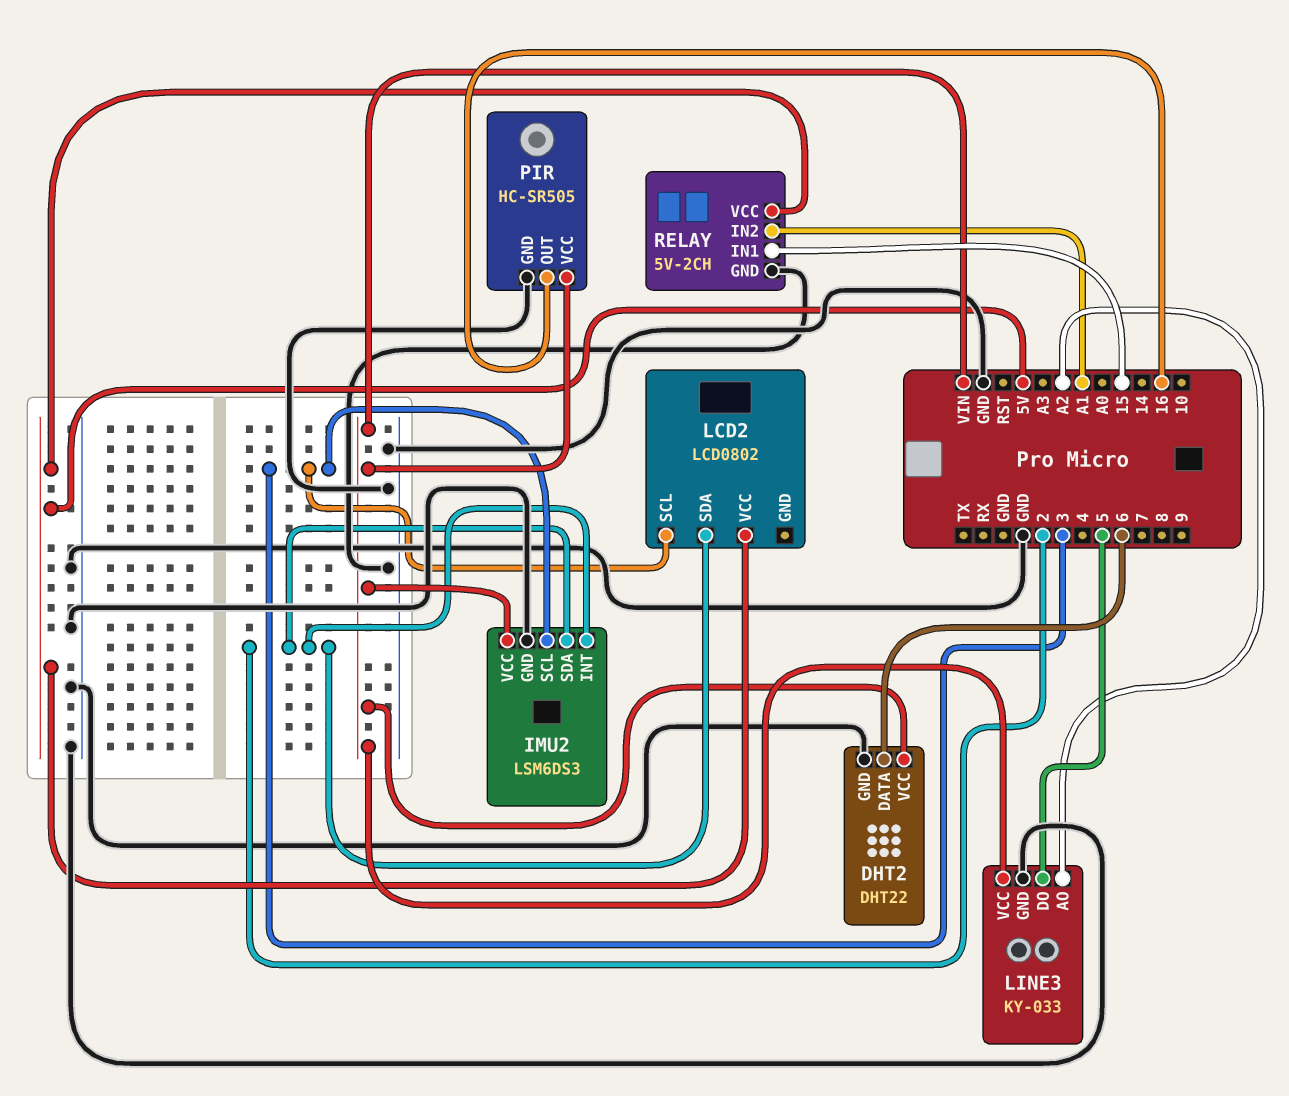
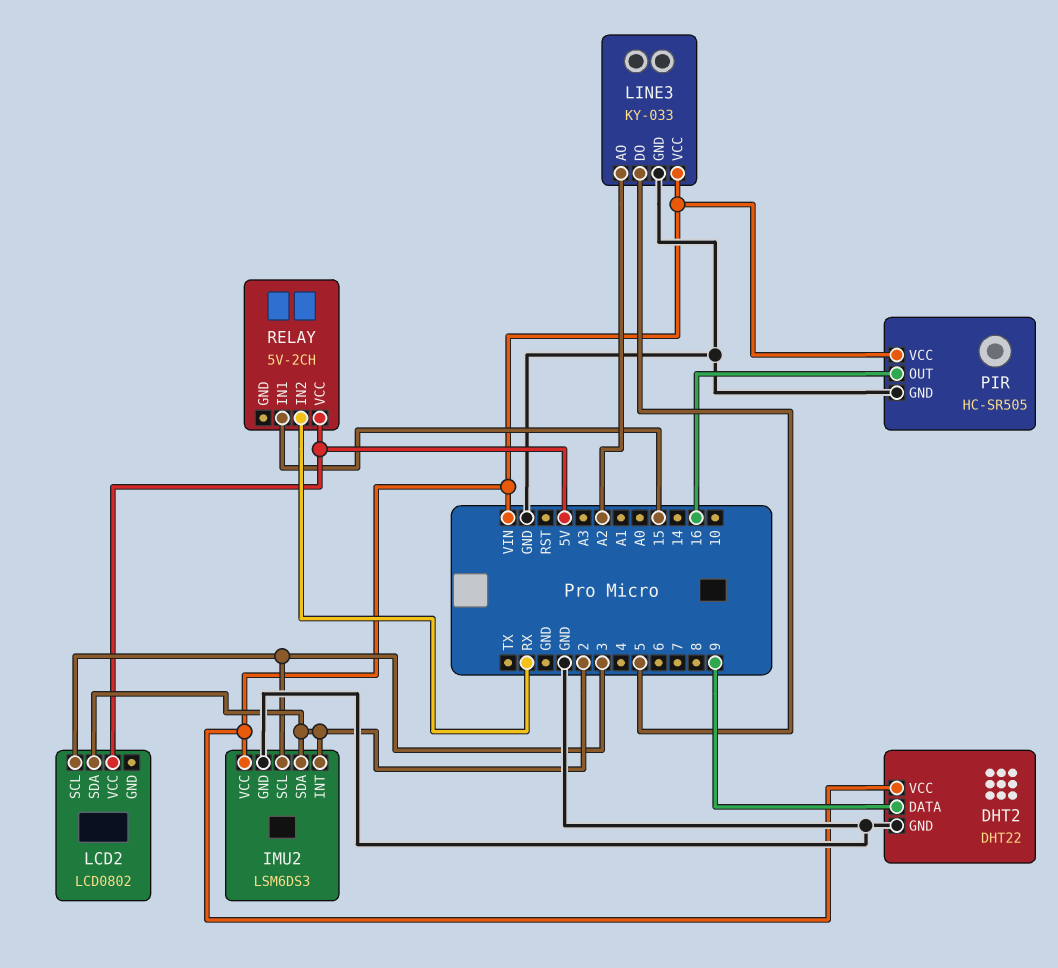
DHT2 pin DATA: 6 -> 9
RELAY pin GND: GND -> none
RELAY pin IN2: A1 -> RX

